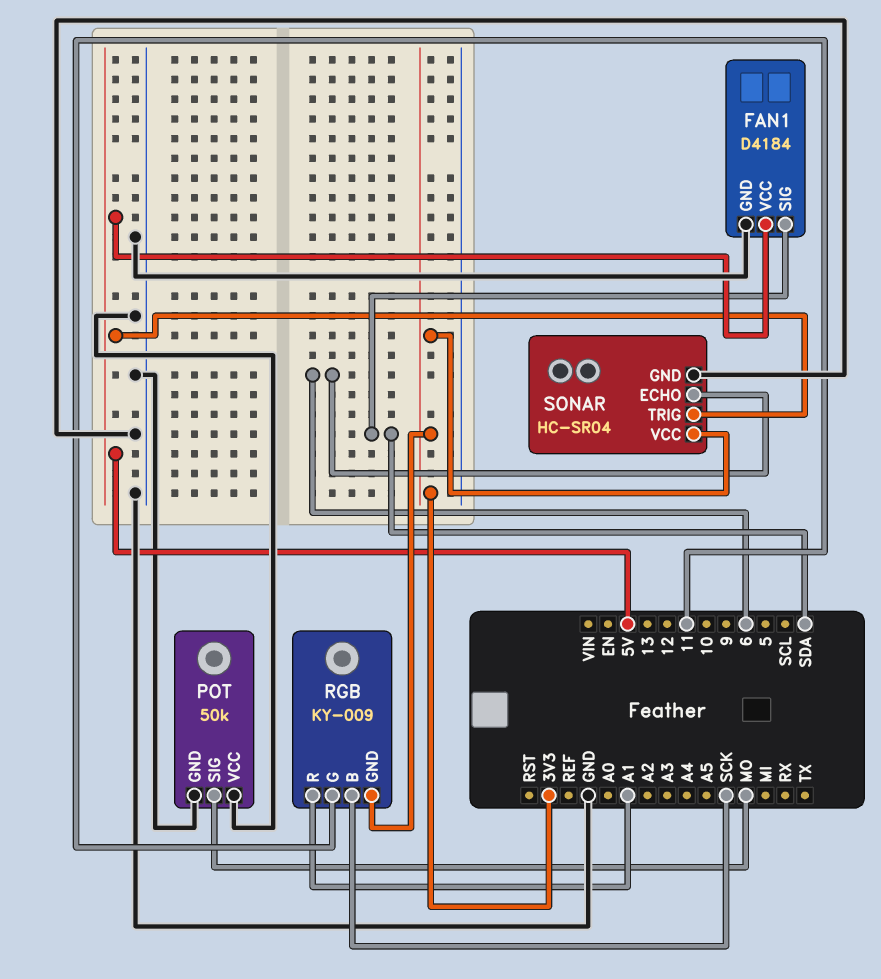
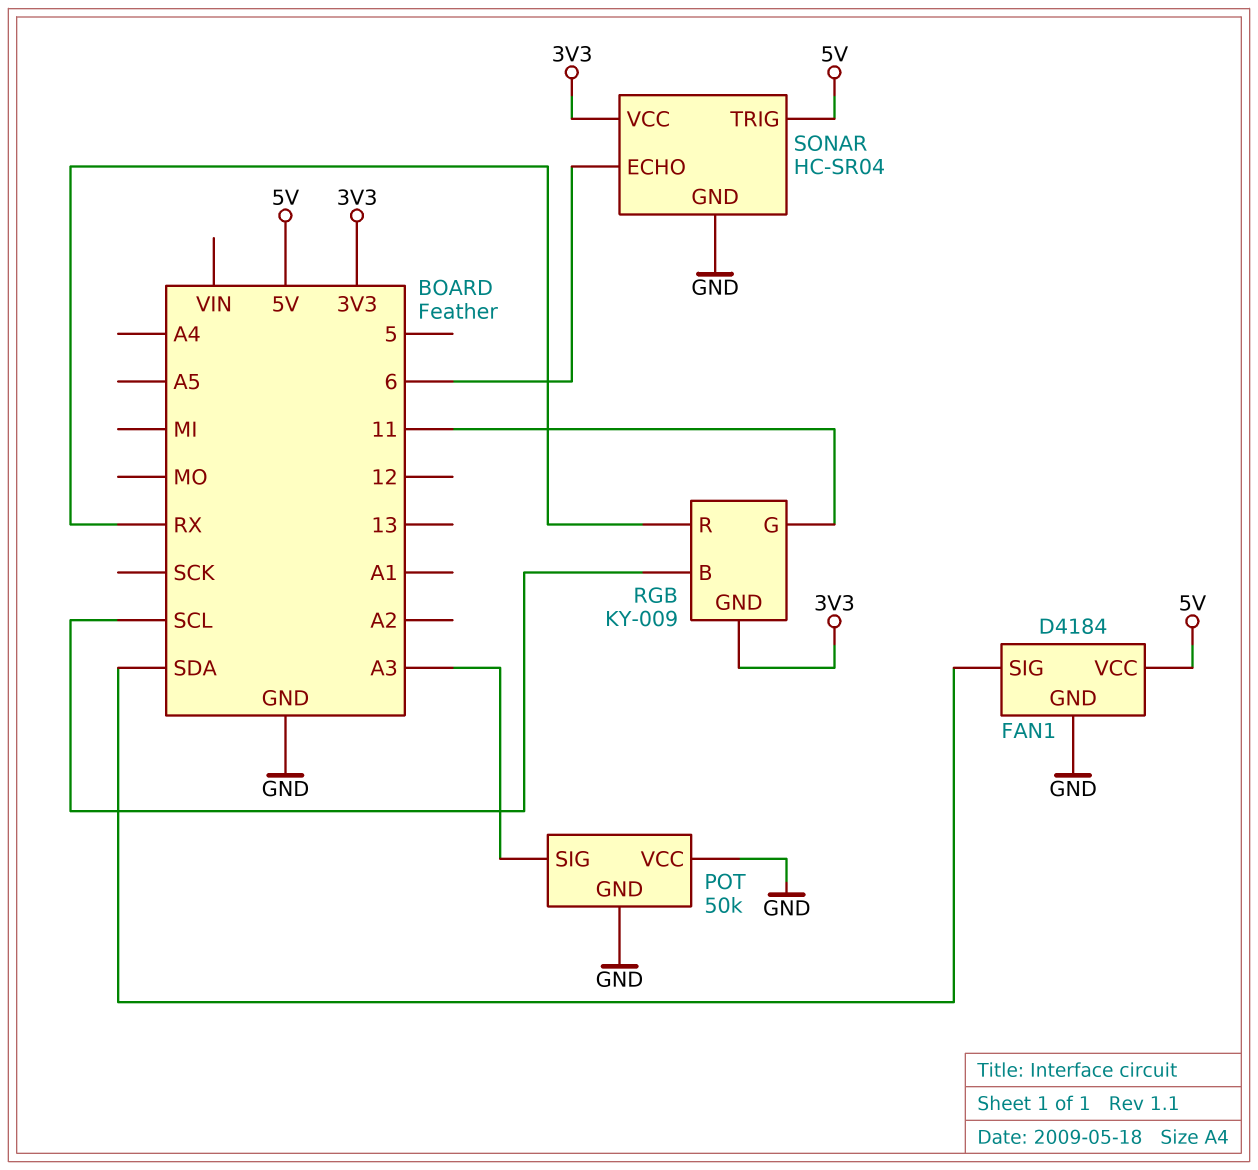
POT pin SIG: MO -> A3
RGB pin B: SCK -> SCL
RGB pin R: A1 -> RX

